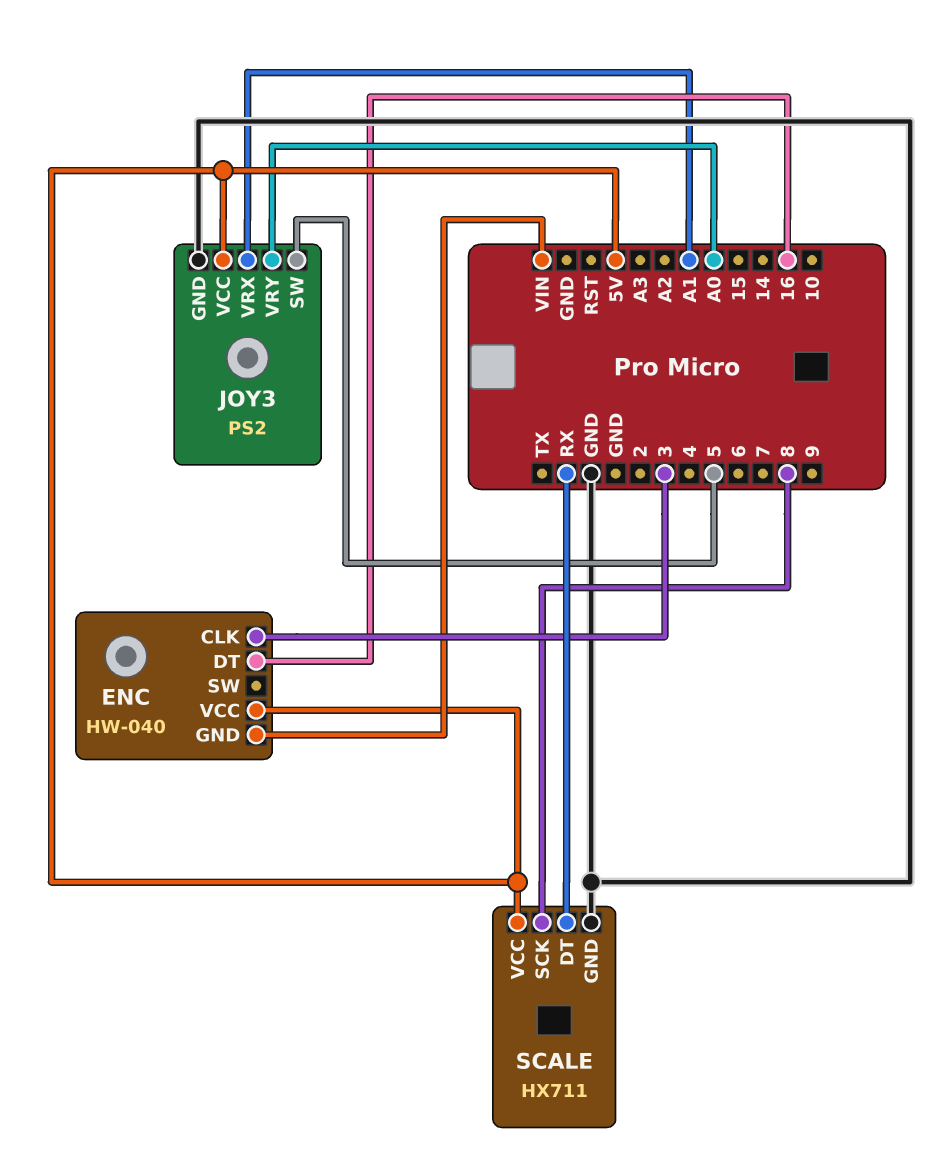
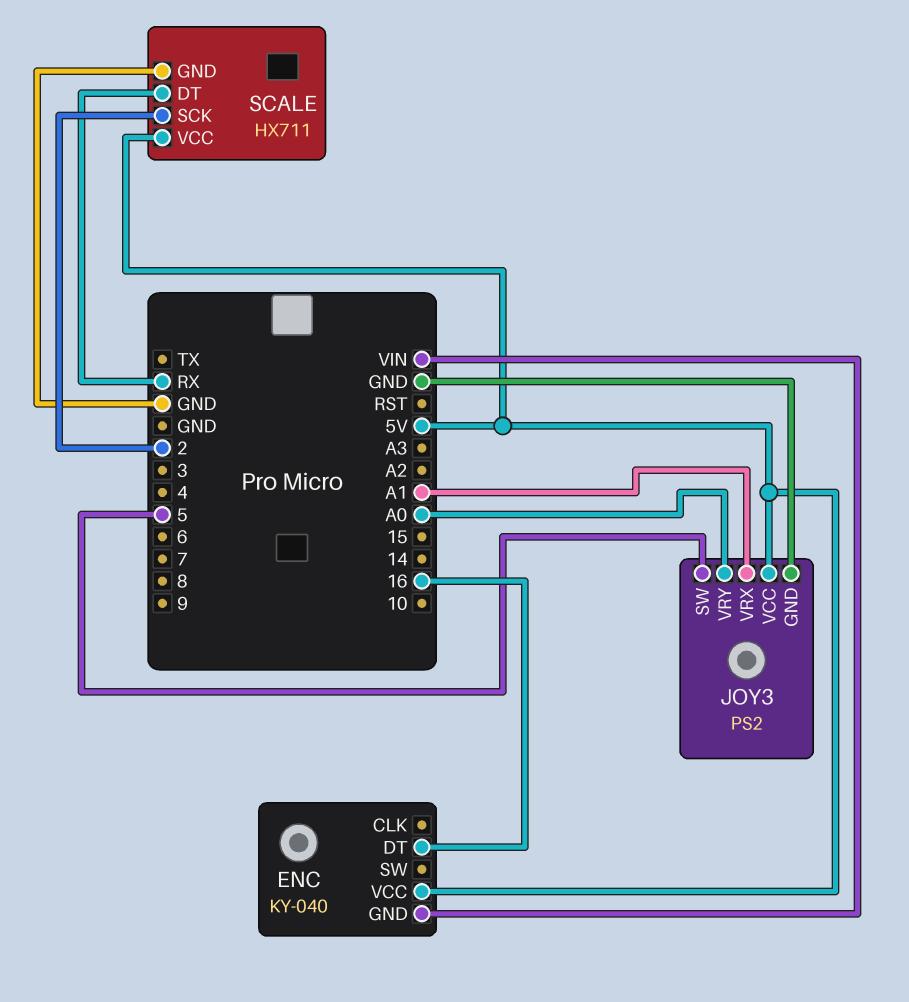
ENC: HW-040 -> KY-040
ENC pin CLK: 3 -> none
SCALE pin SCK: 8 -> 2

